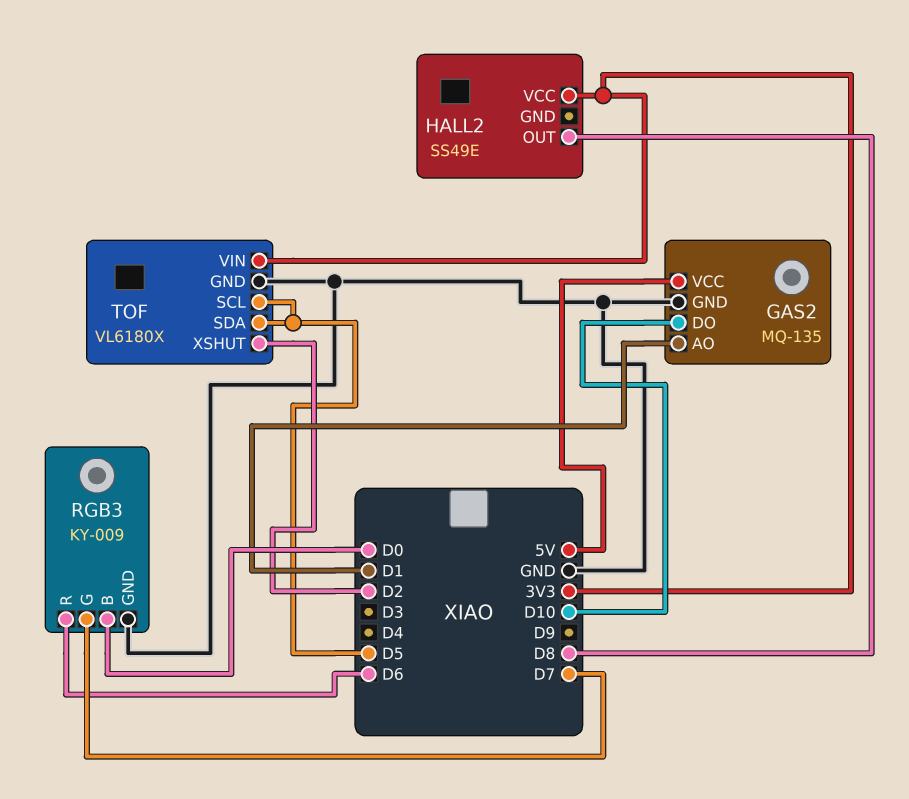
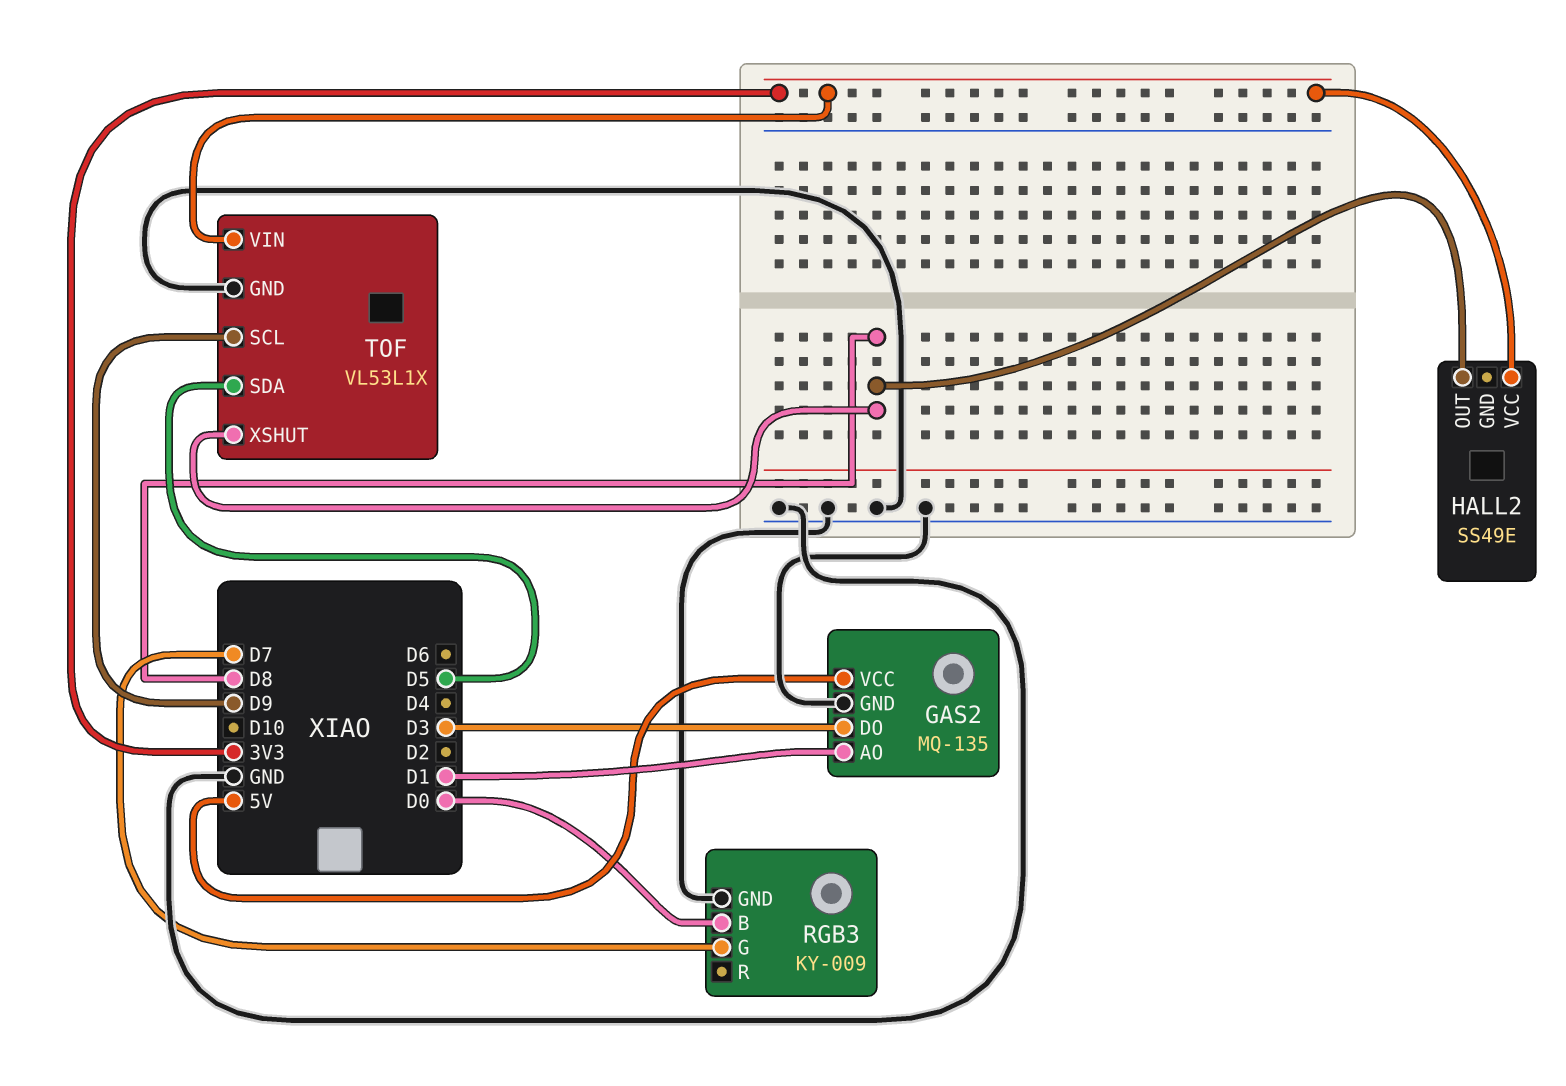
GAS2 pin DO: D10 -> D3
RGB3 pin R: D6 -> none
TOF: VL6180X -> VL53L1X
TOF pin SCL: D5 -> D9
TOF pin XSHUT: D2 -> D8

